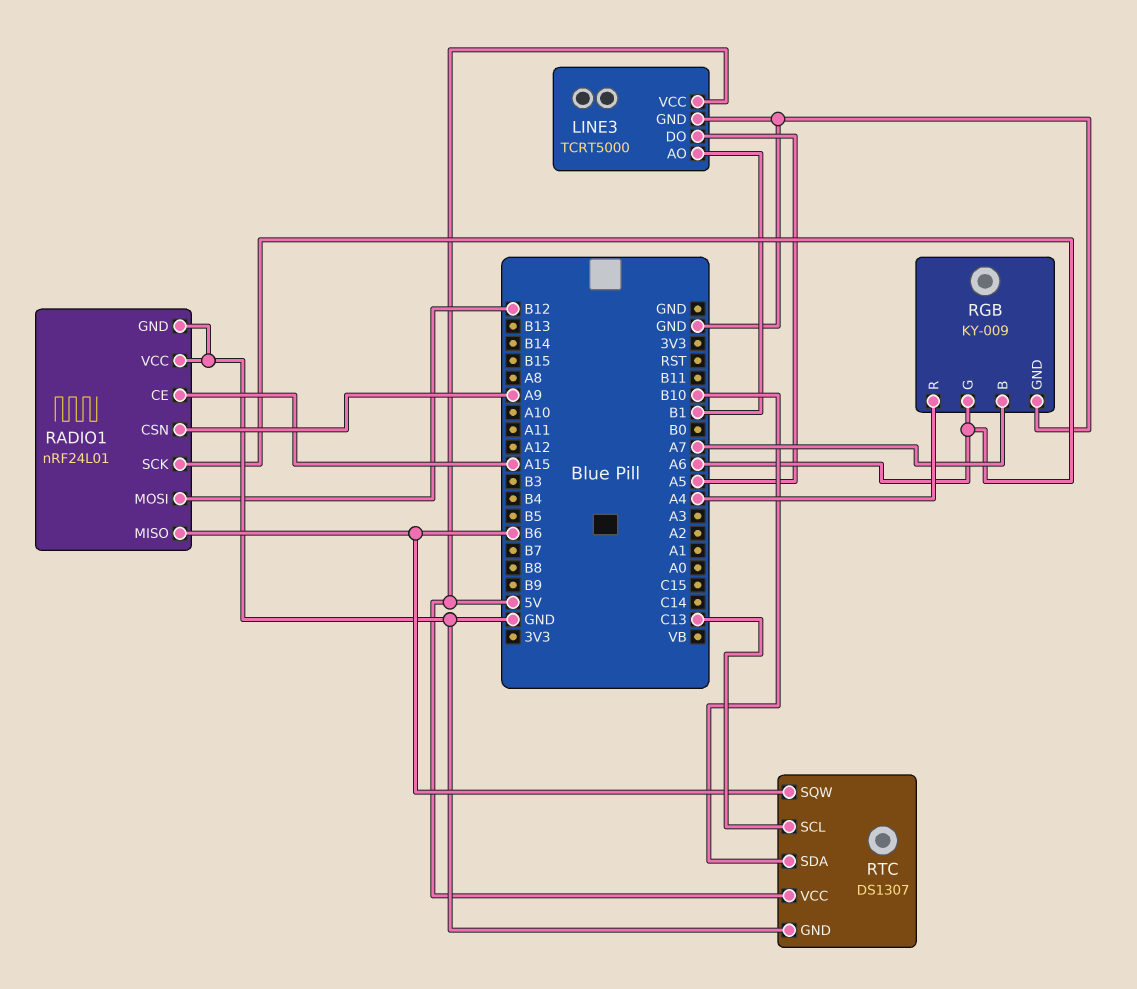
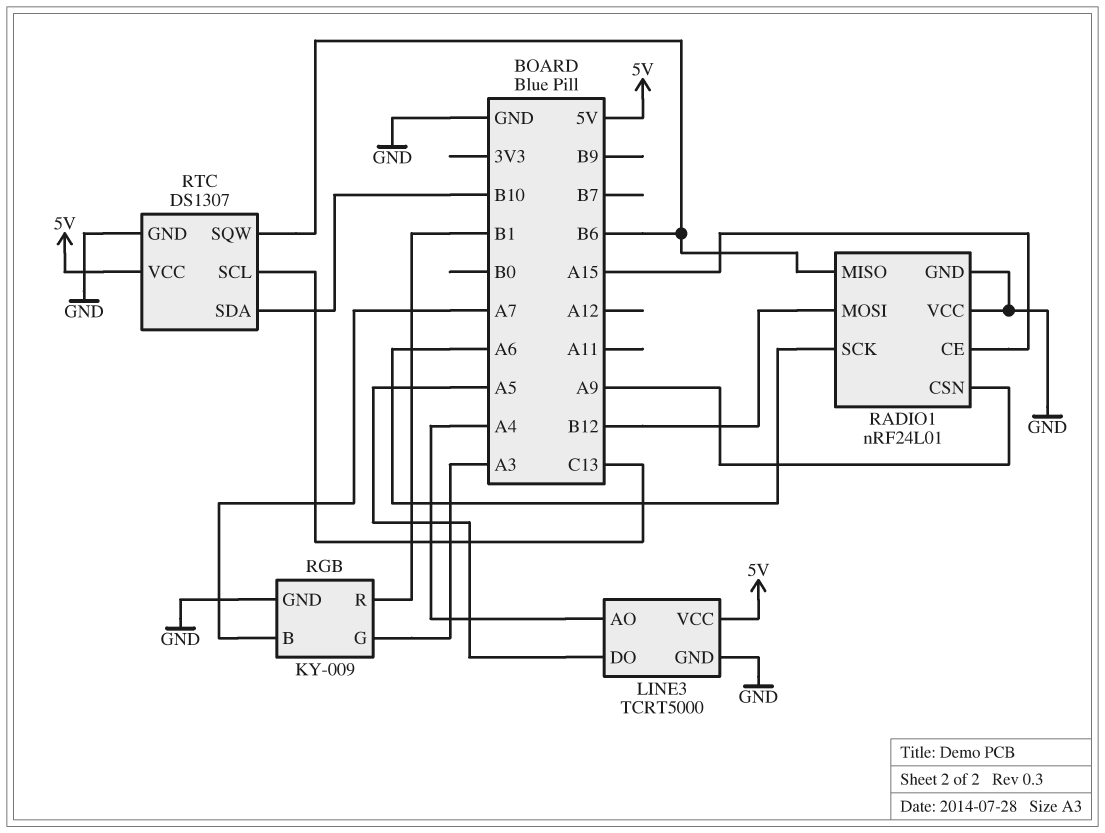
LINE3 pin AO: B1 -> A4
RGB pin G: A6 -> A3
RGB pin R: A4 -> B1

